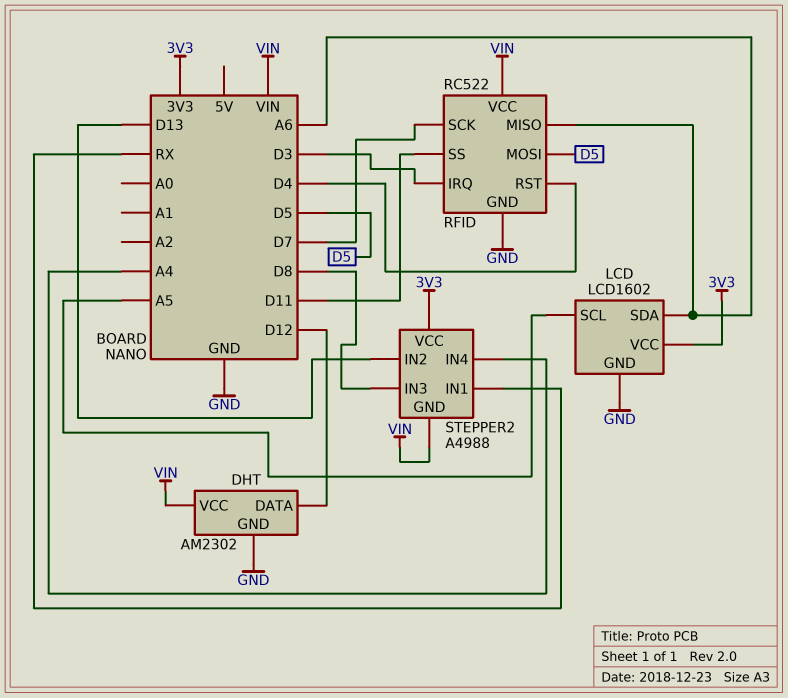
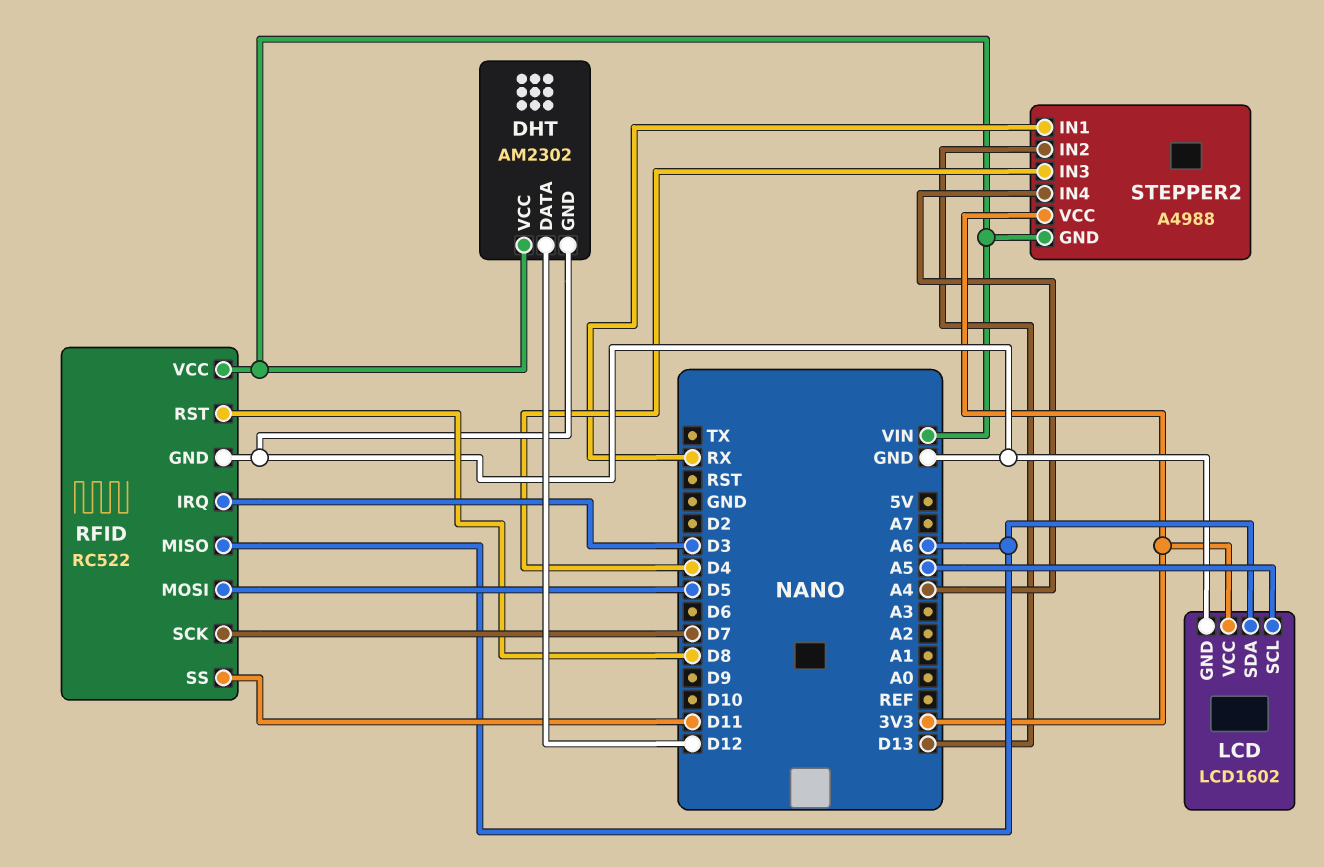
RFID pin RST: D4 -> D8
STEPPER2 pin IN3: D8 -> D4

